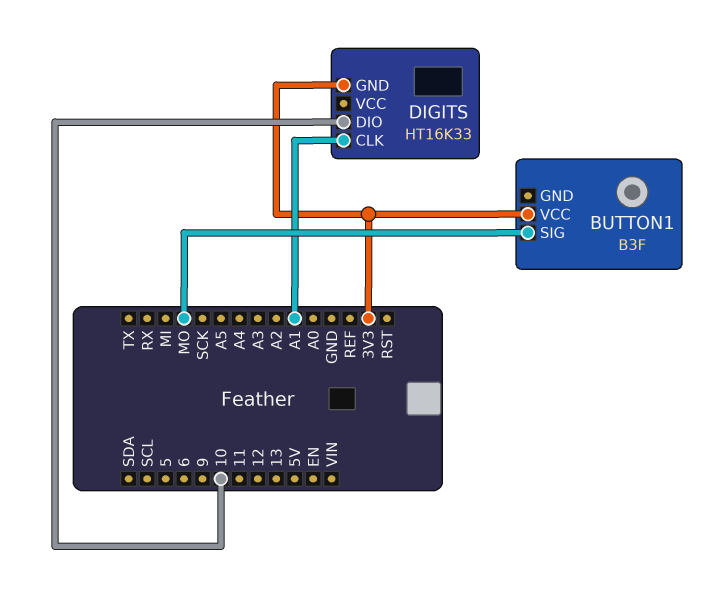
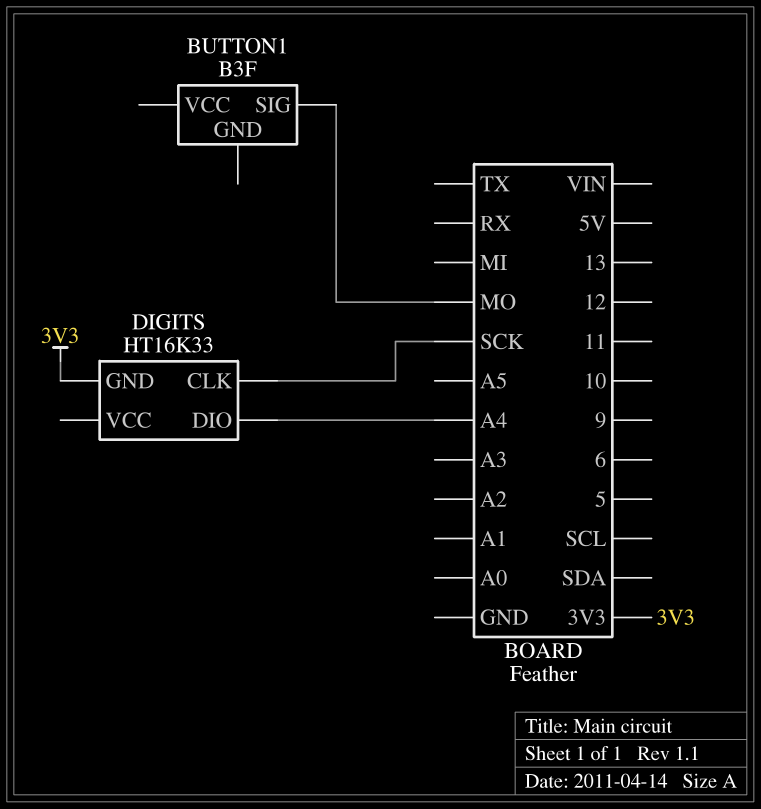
BUTTON1 pin VCC: 3V3 -> none
DIGITS pin CLK: A1 -> SCK
DIGITS pin DIO: 10 -> A4

